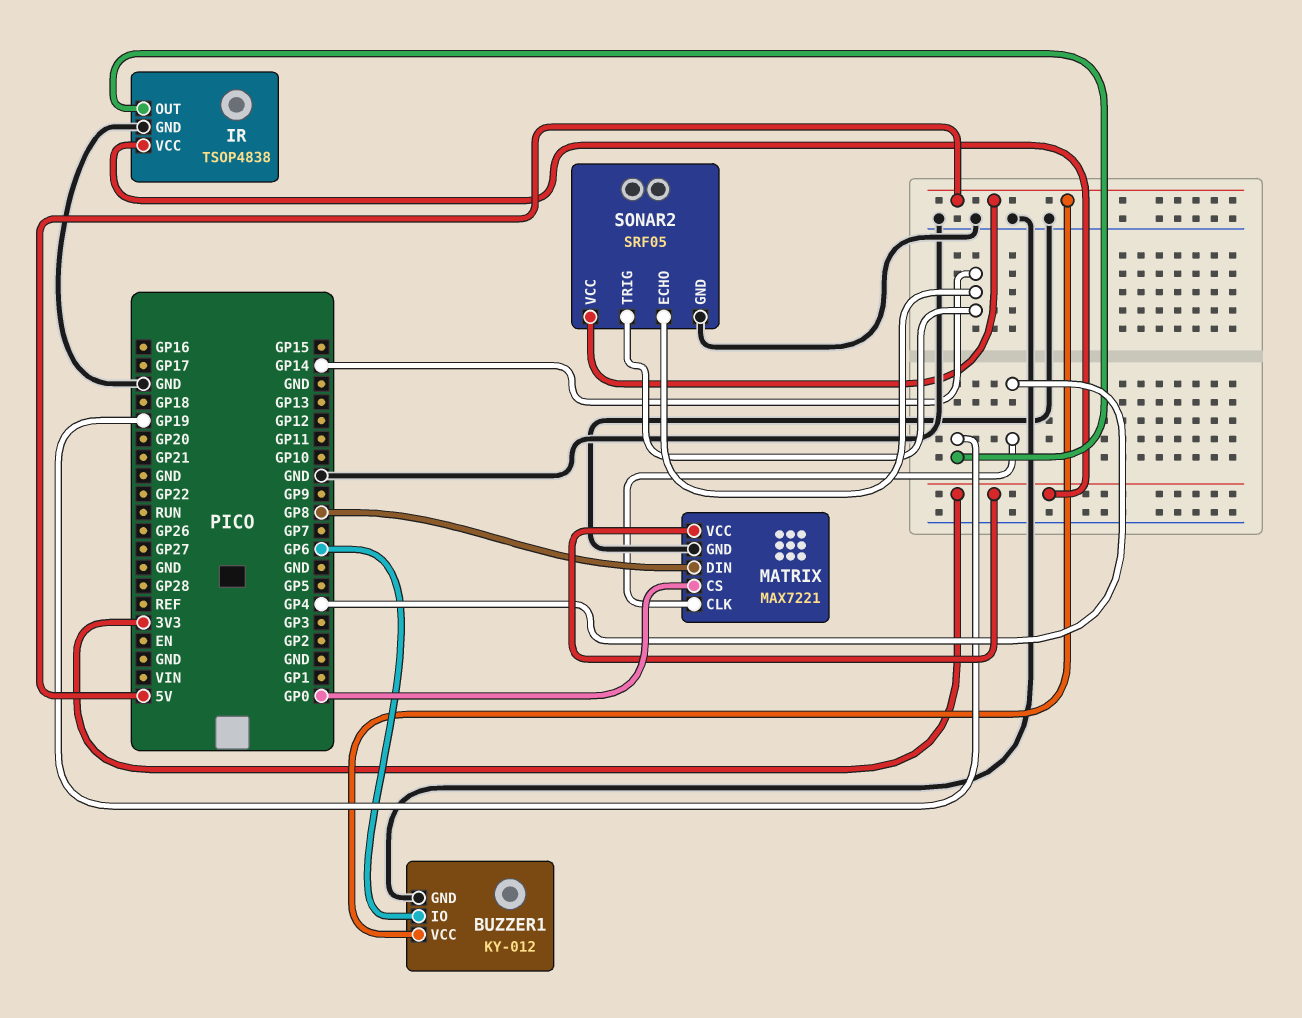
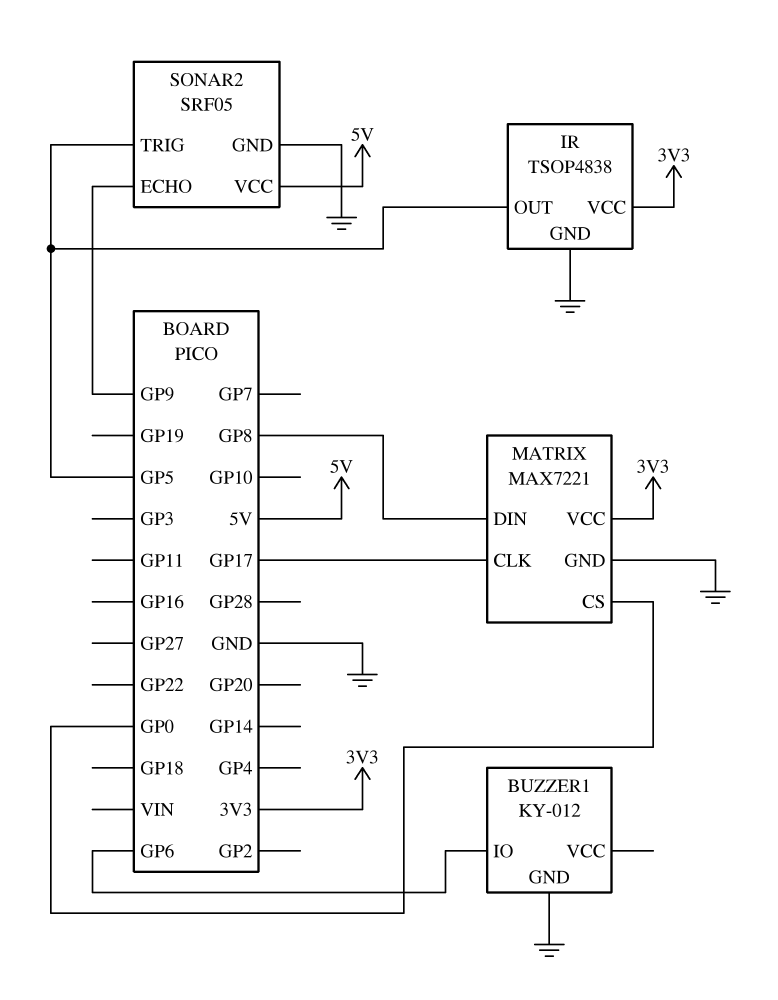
BUZZER1 pin VCC: 5V -> none
IR pin OUT: GP19 -> GP5
MATRIX pin CLK: GP4 -> GP17
SONAR2 pin ECHO: GP14 -> GP9
SONAR2 pin TRIG: GP14 -> GP5

